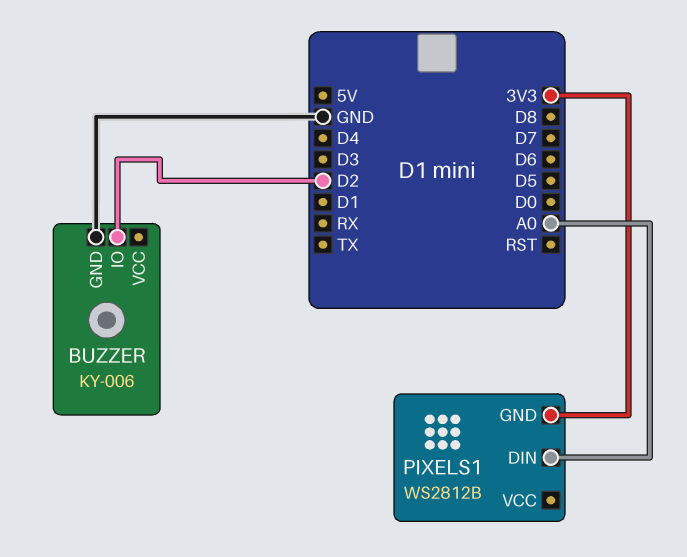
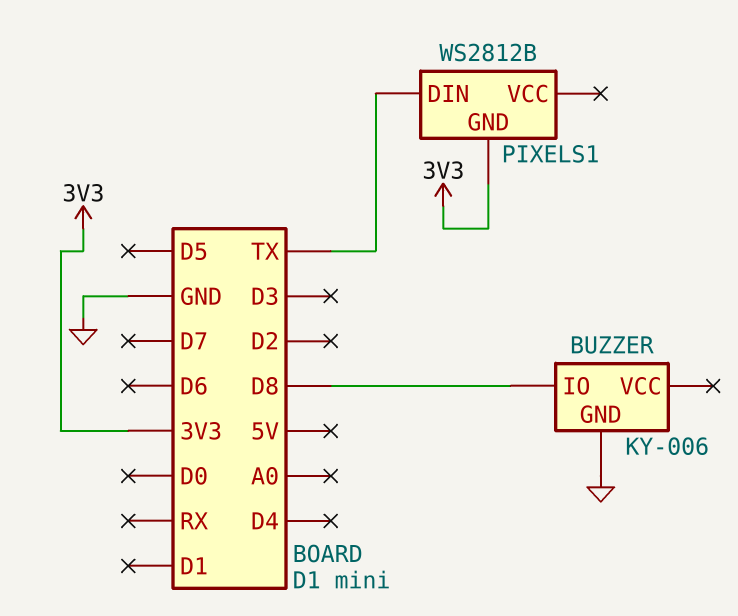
BUZZER pin IO: D2 -> D8
PIXELS1 pin DIN: A0 -> TX

